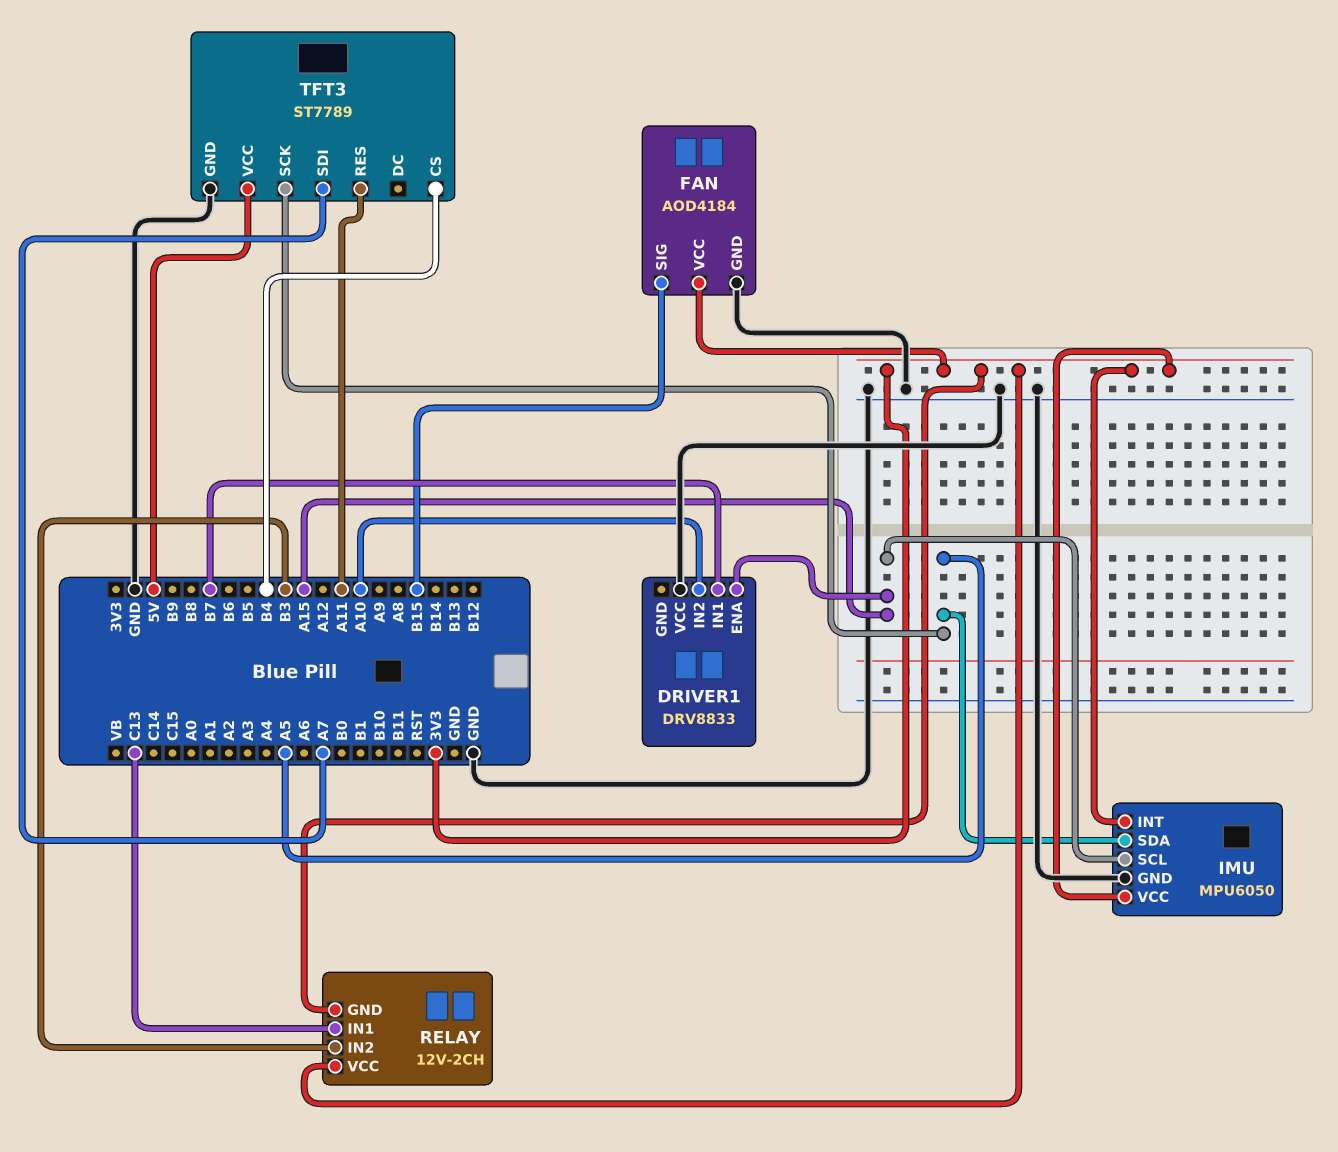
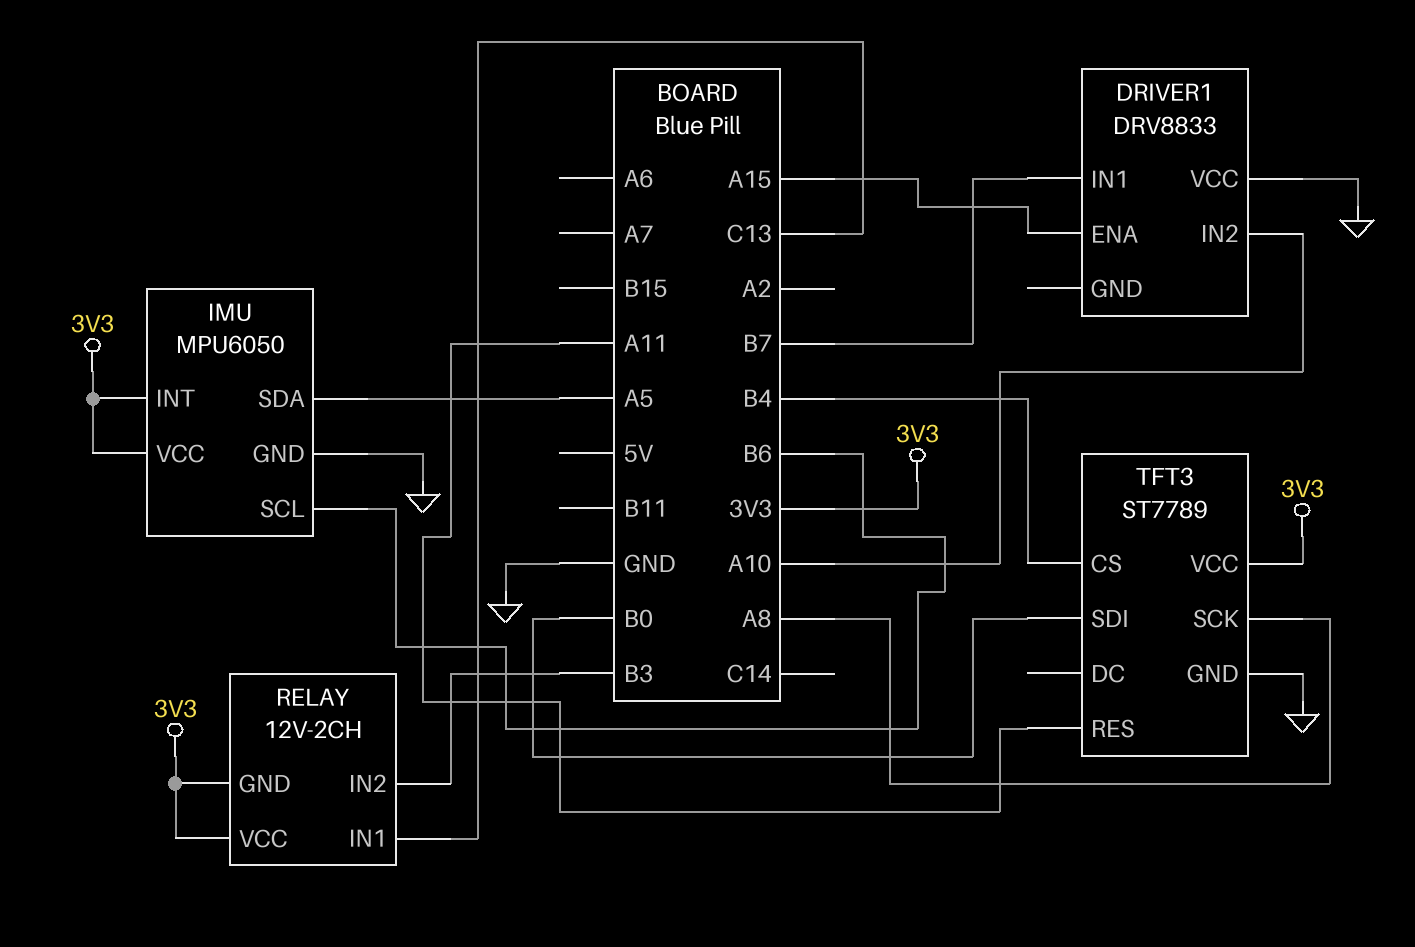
FAN: AOD4184 -> none
FAN pin GND: GND -> none
FAN pin SIG: B15 -> none
FAN pin VCC: 3V3 -> none
IMU pin SCL: A15 -> B6
TFT3 pin SCK: A5 -> A8
TFT3 pin SDI: A7 -> B0
TFT3 pin VCC: 5V -> 3V3

